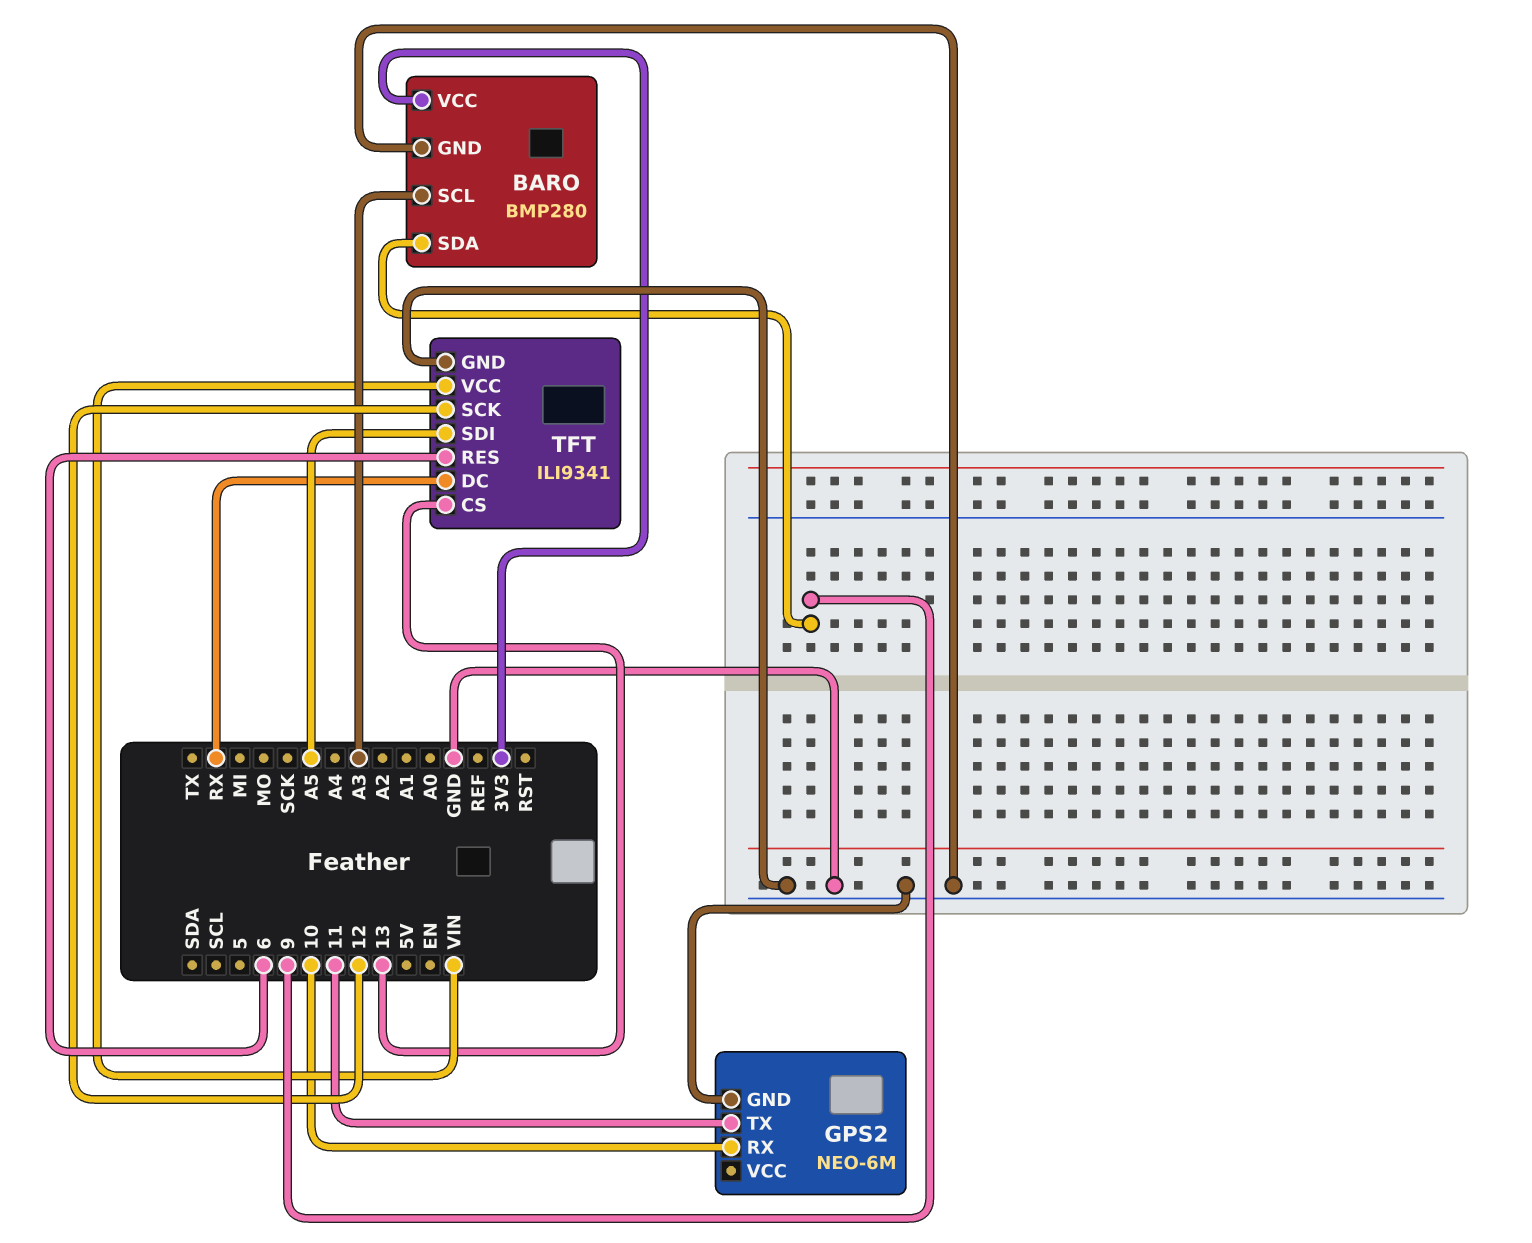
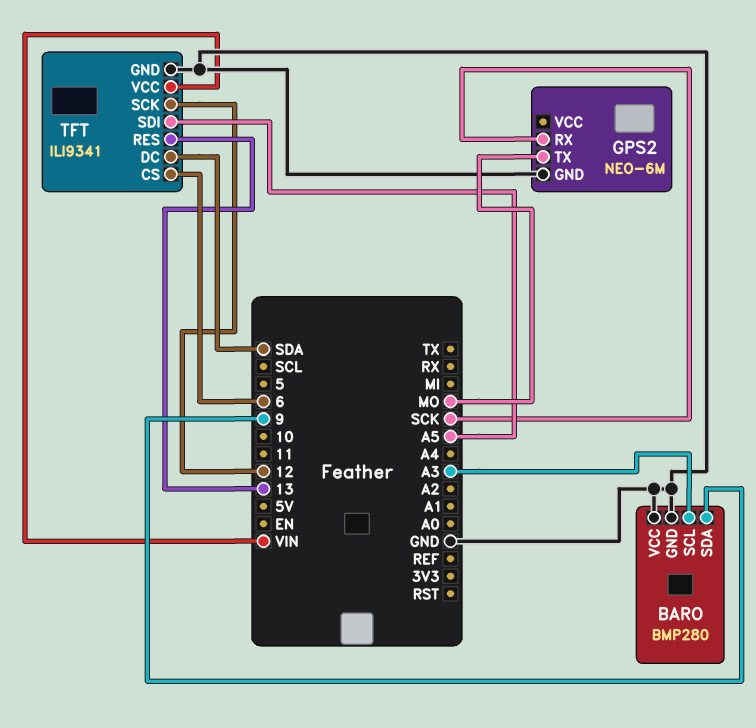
BARO pin VCC: 3V3 -> GND
GPS2 pin RX: 10 -> SCK
GPS2 pin TX: 11 -> MO
TFT pin CS: 13 -> 6
TFT pin DC: RX -> SDA
TFT pin RES: 6 -> 13

